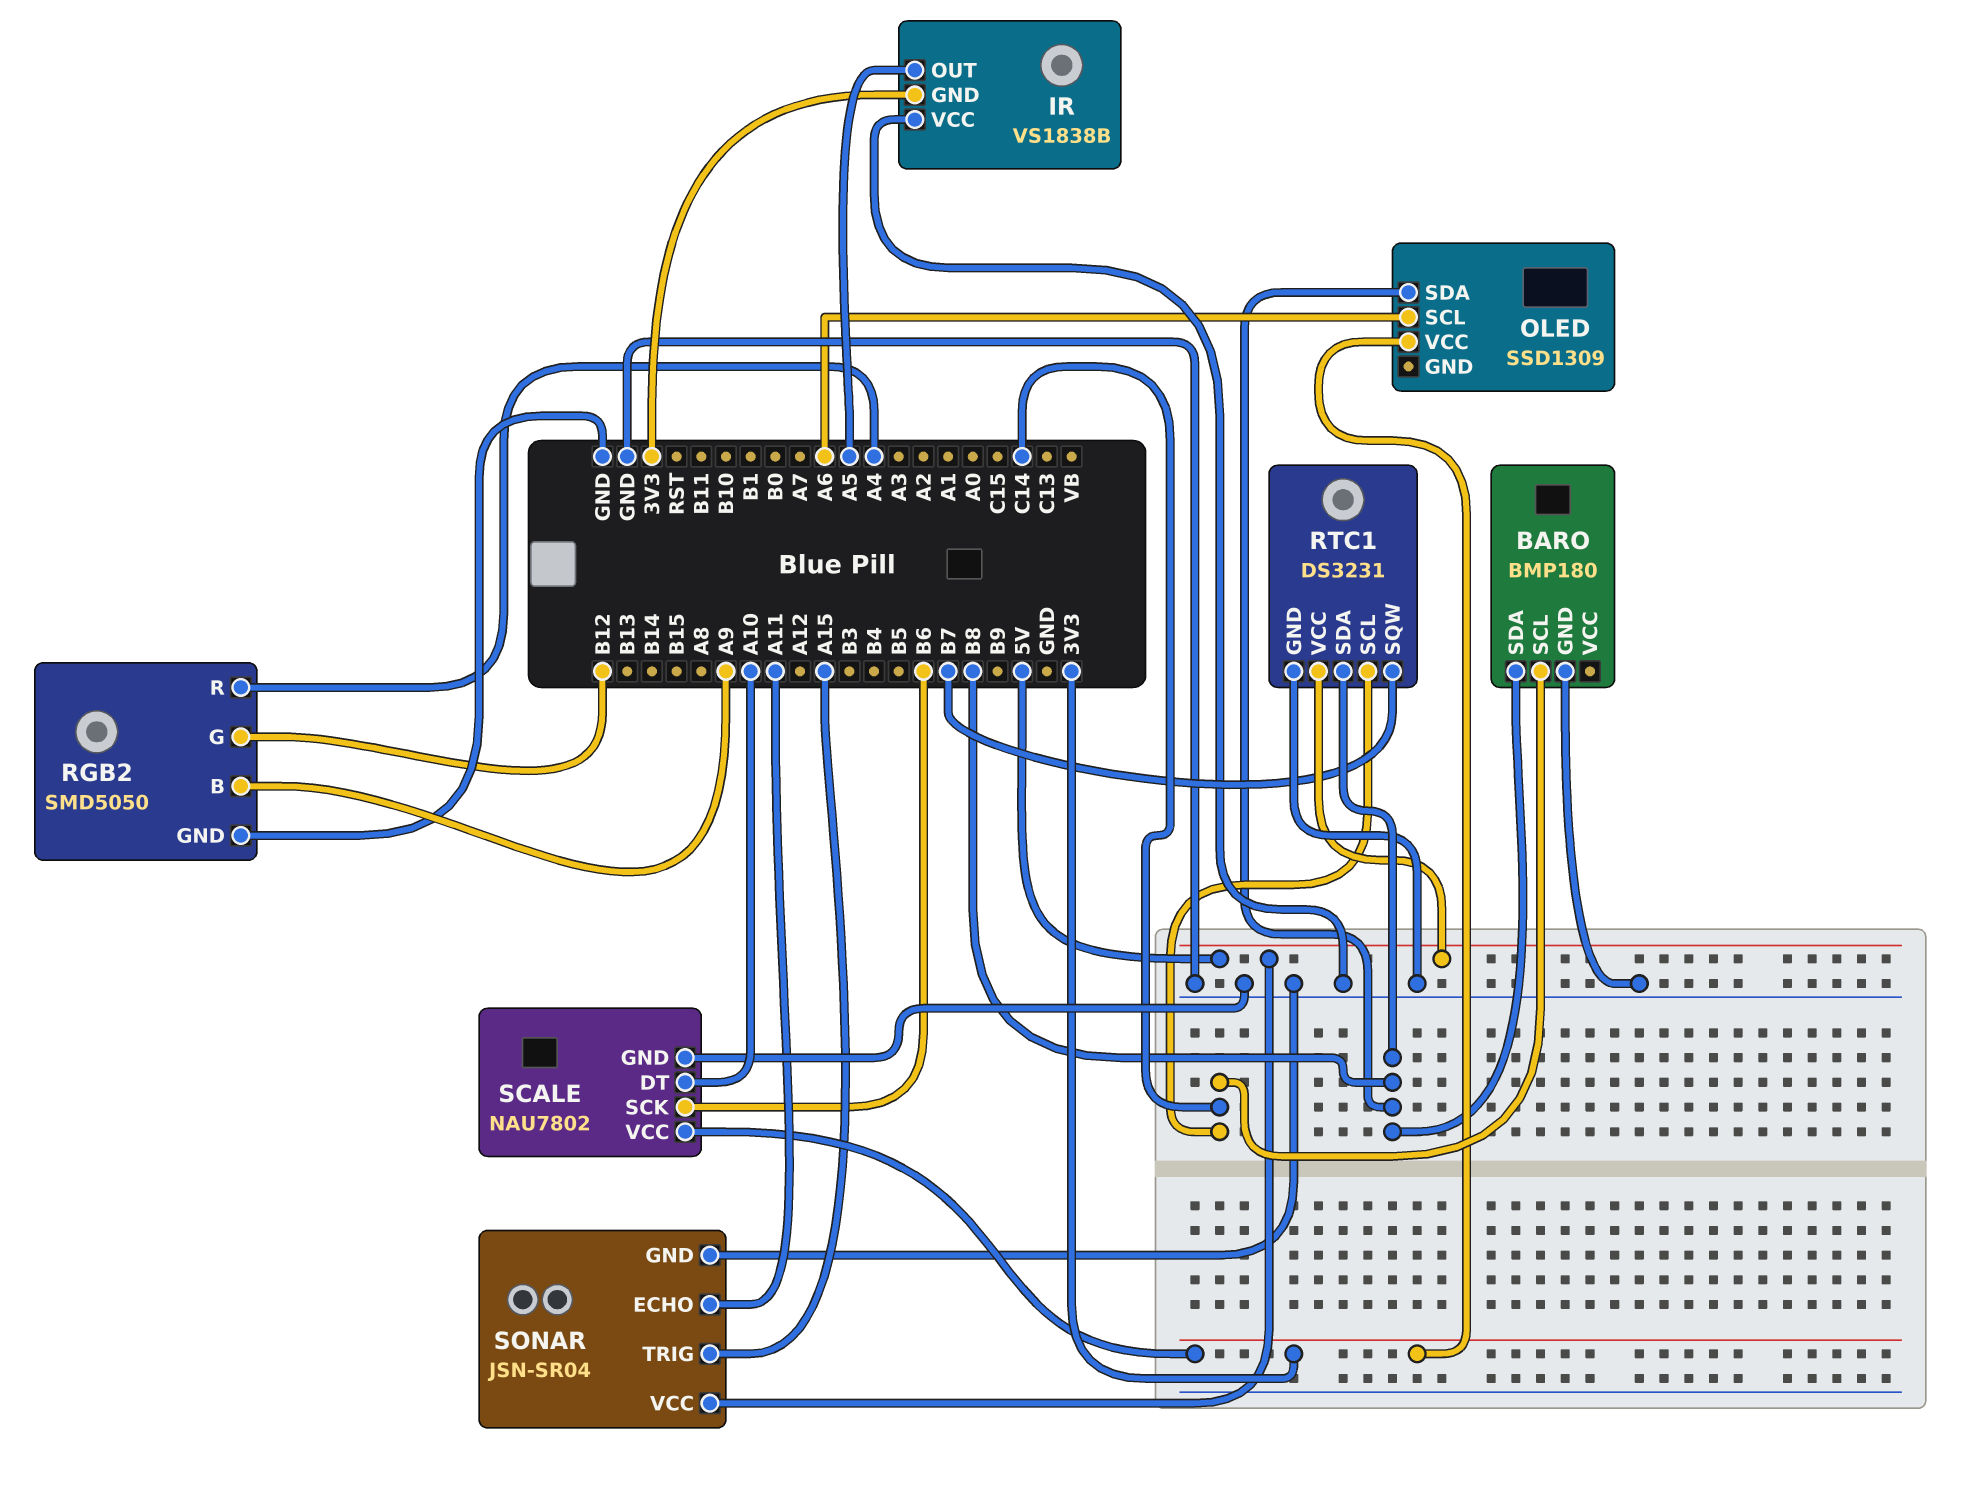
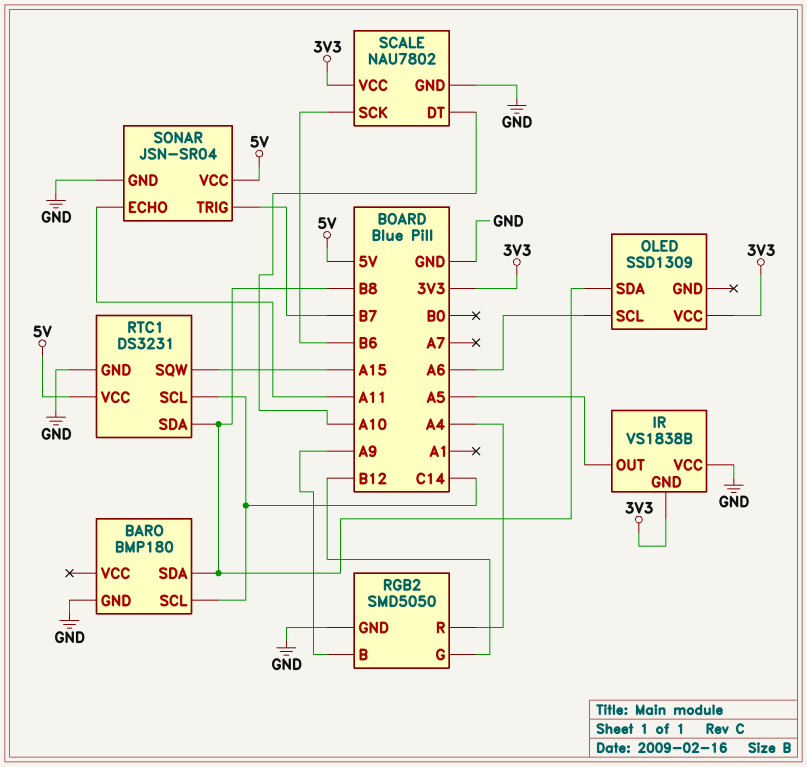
RTC1 pin SQW: B7 -> A15
SONAR pin TRIG: A15 -> B7

